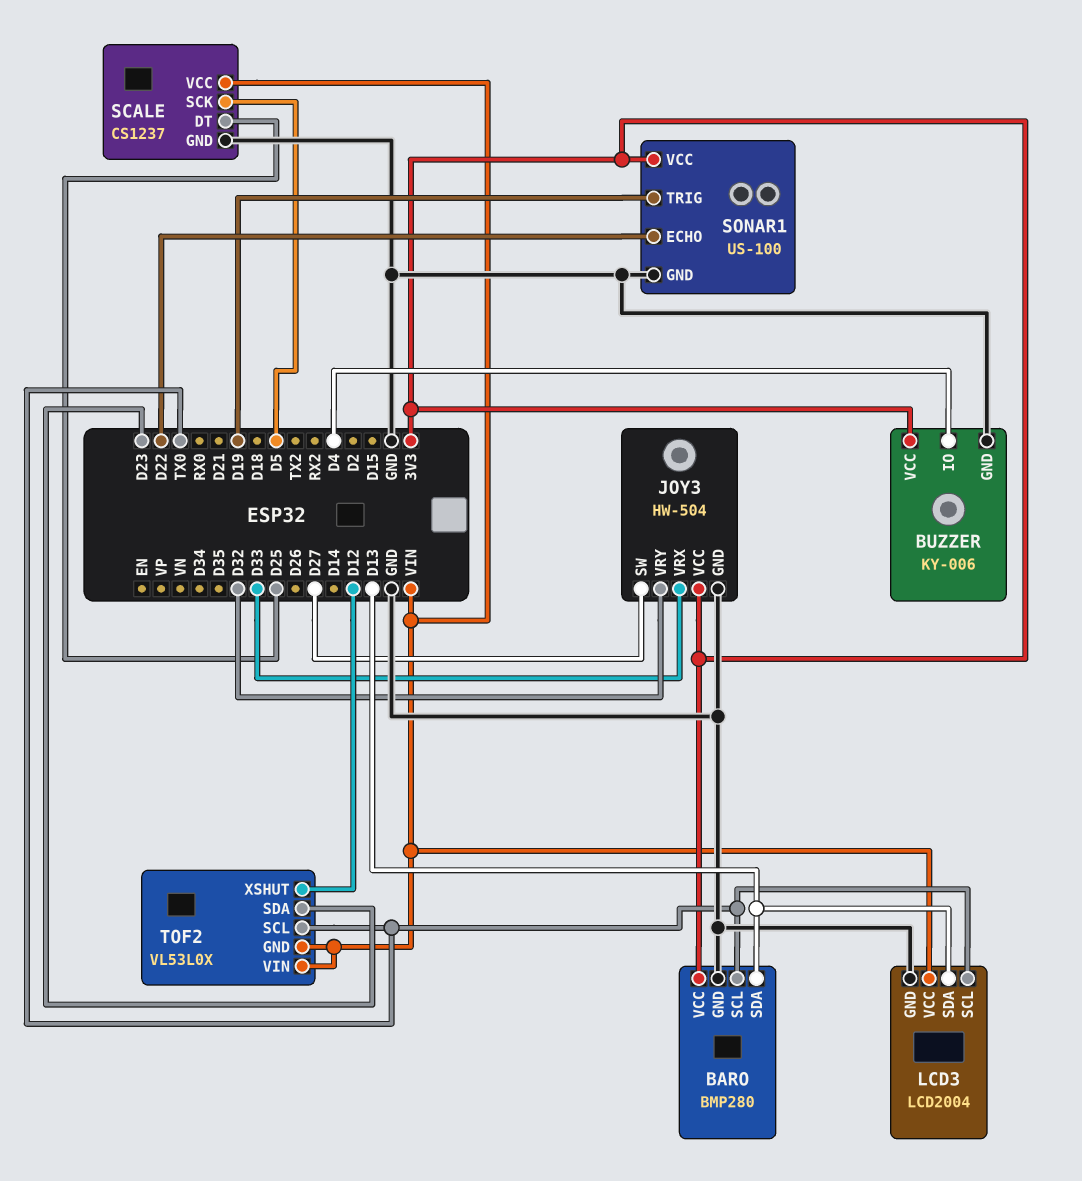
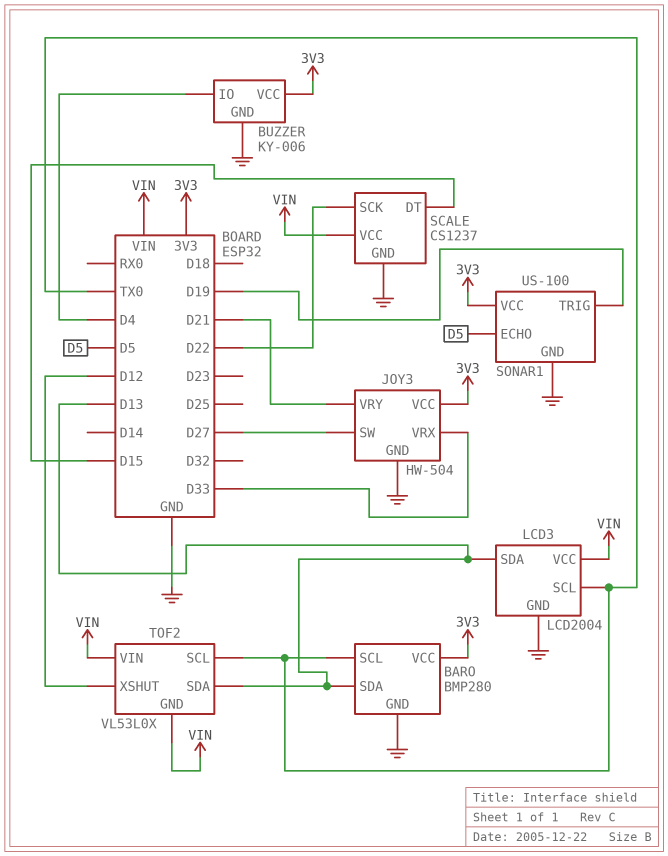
JOY3 pin VRY: D32 -> D21
SCALE pin DT: D25 -> D15
SCALE pin SCK: D5 -> D22
SONAR1 pin ECHO: D22 -> D5
TOF2 pin SDA: D23 -> D13

